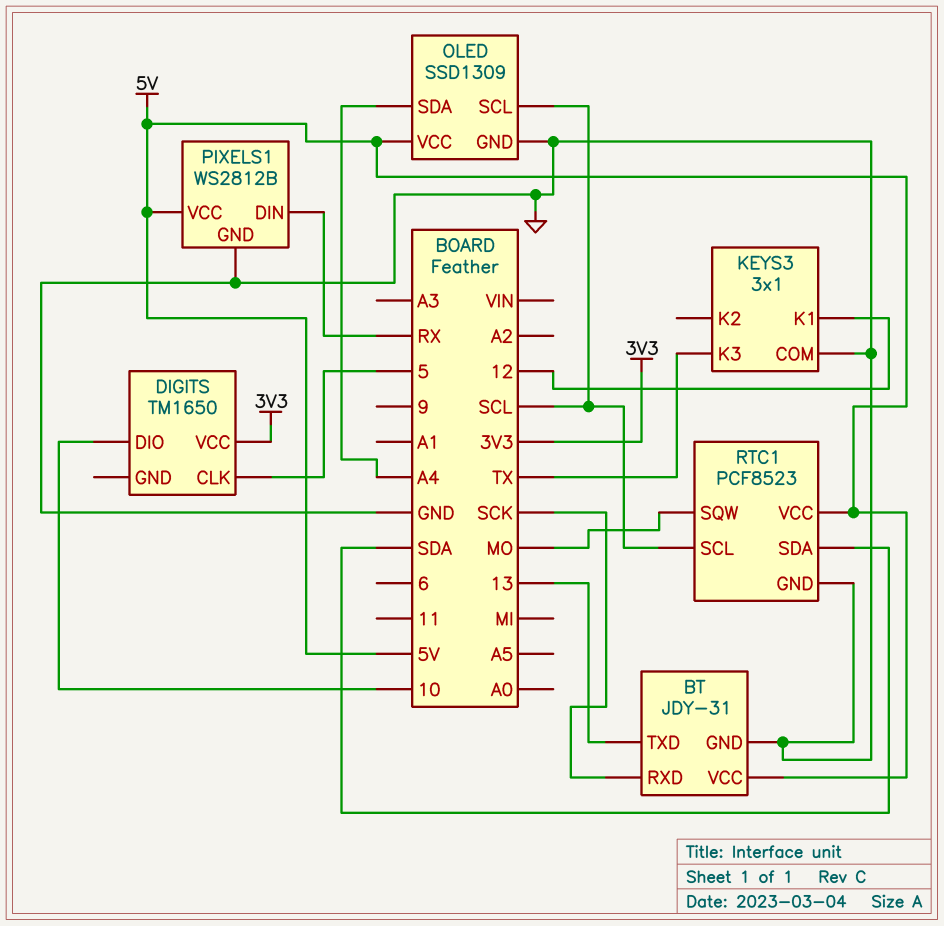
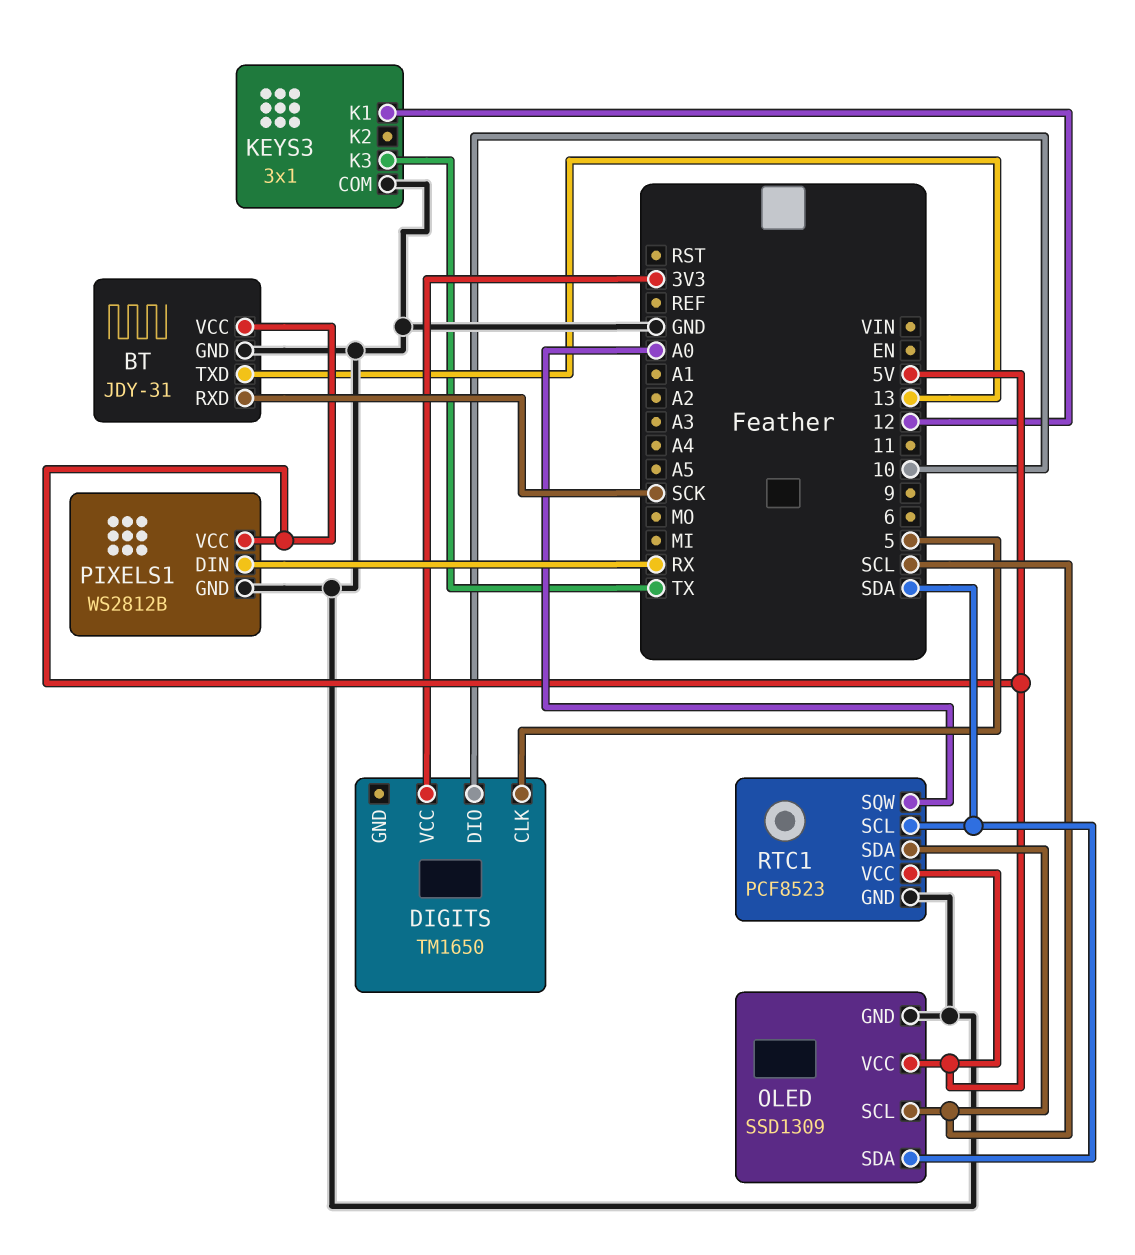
OLED pin SDA: A4 -> SDA
RTC1 pin SCL: SCL -> SDA
RTC1 pin SDA: SDA -> SCL
RTC1 pin SQW: MO -> A0

